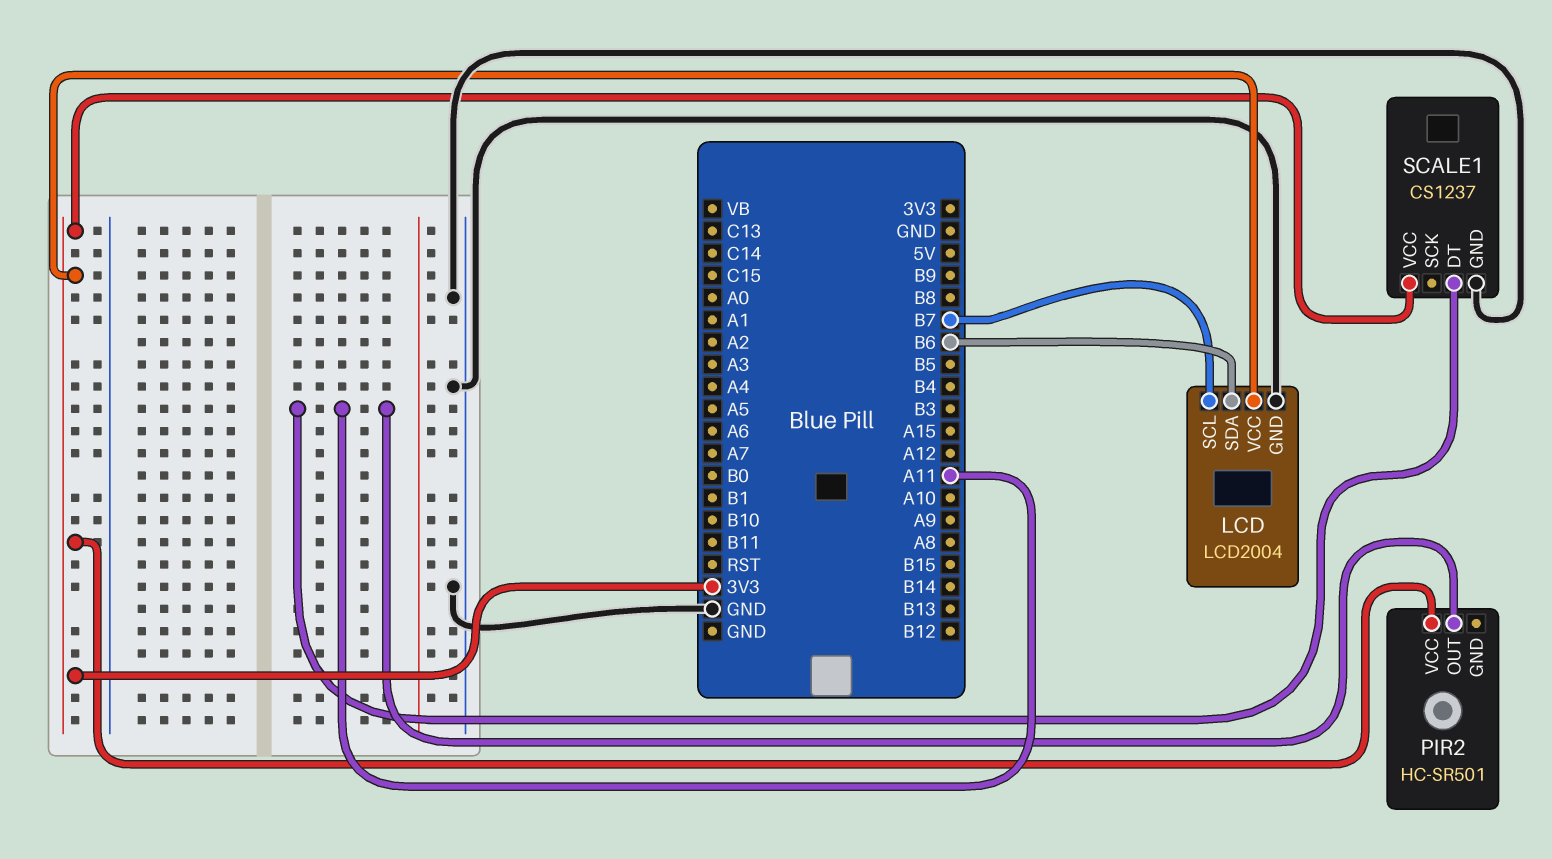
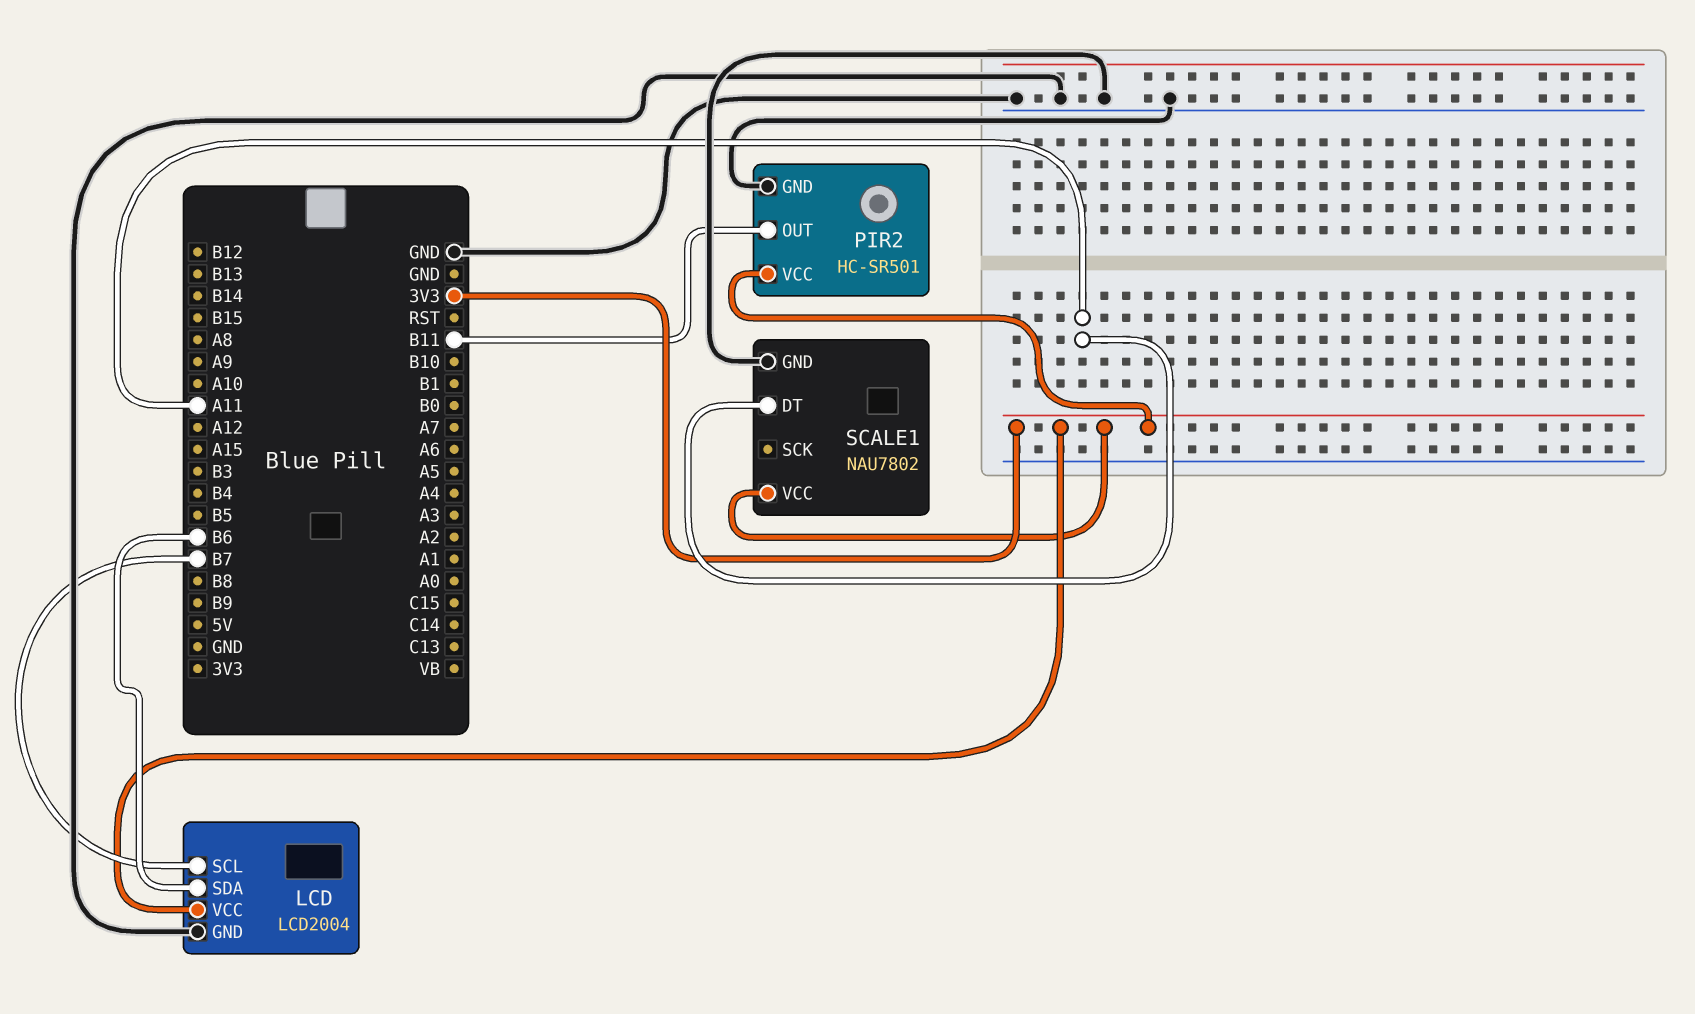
PIR2 pin GND: none -> GND
PIR2 pin OUT: A11 -> B11
SCALE1: CS1237 -> NAU7802

